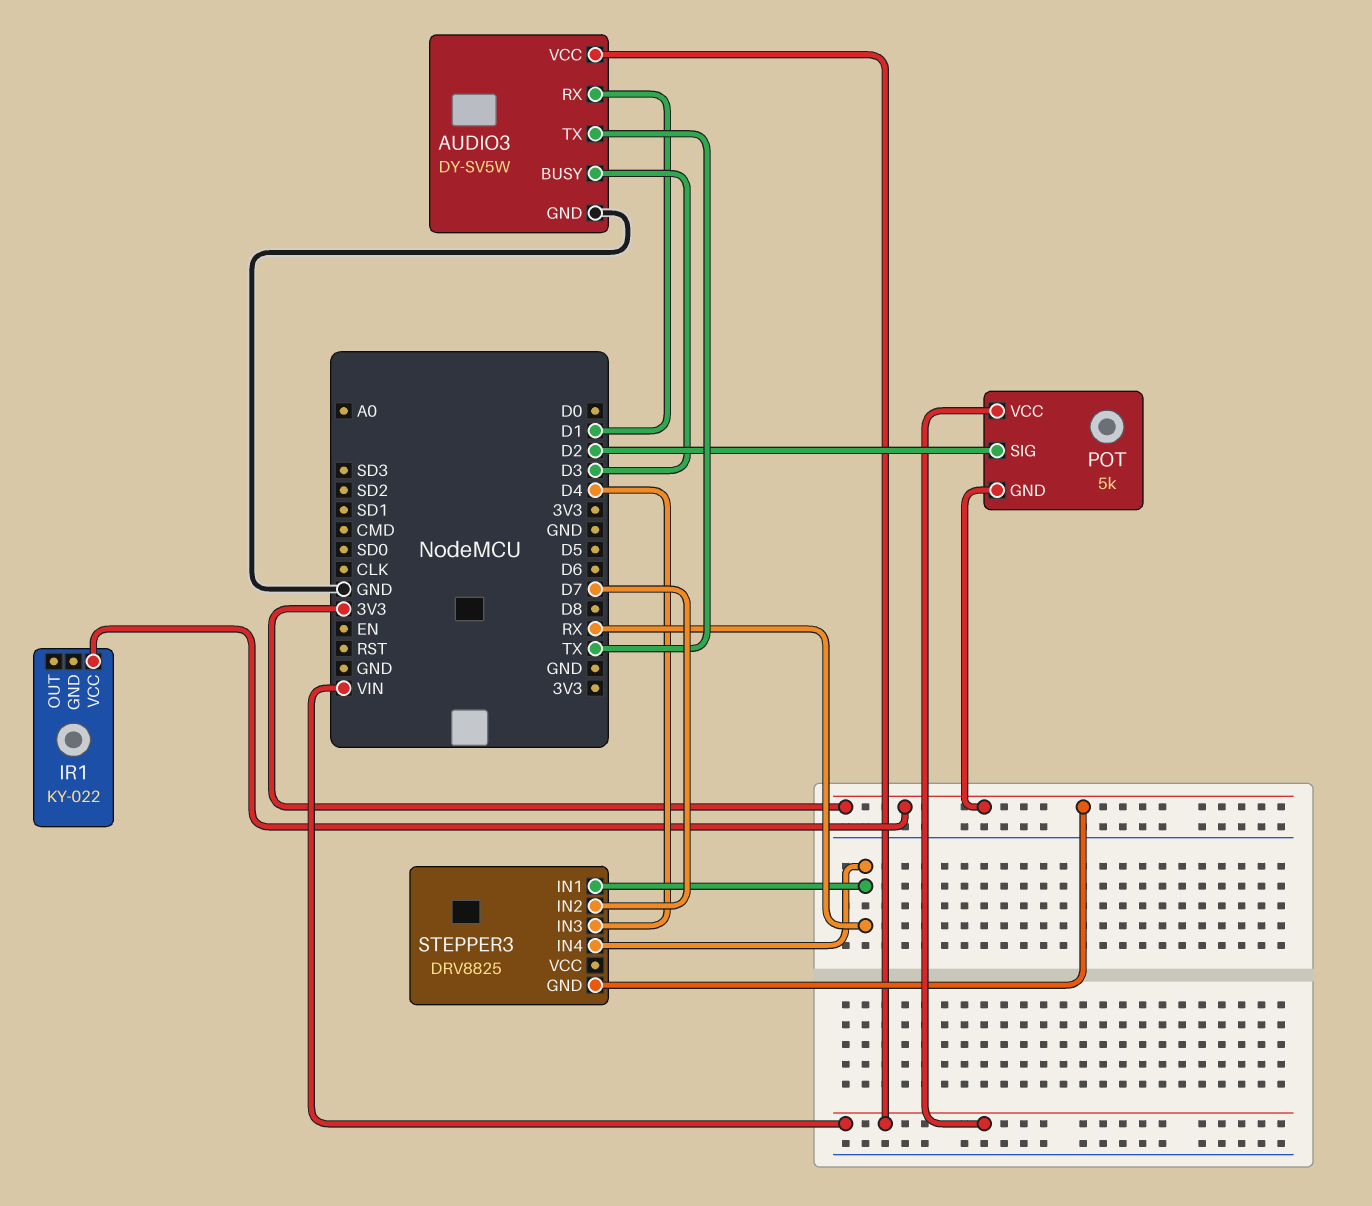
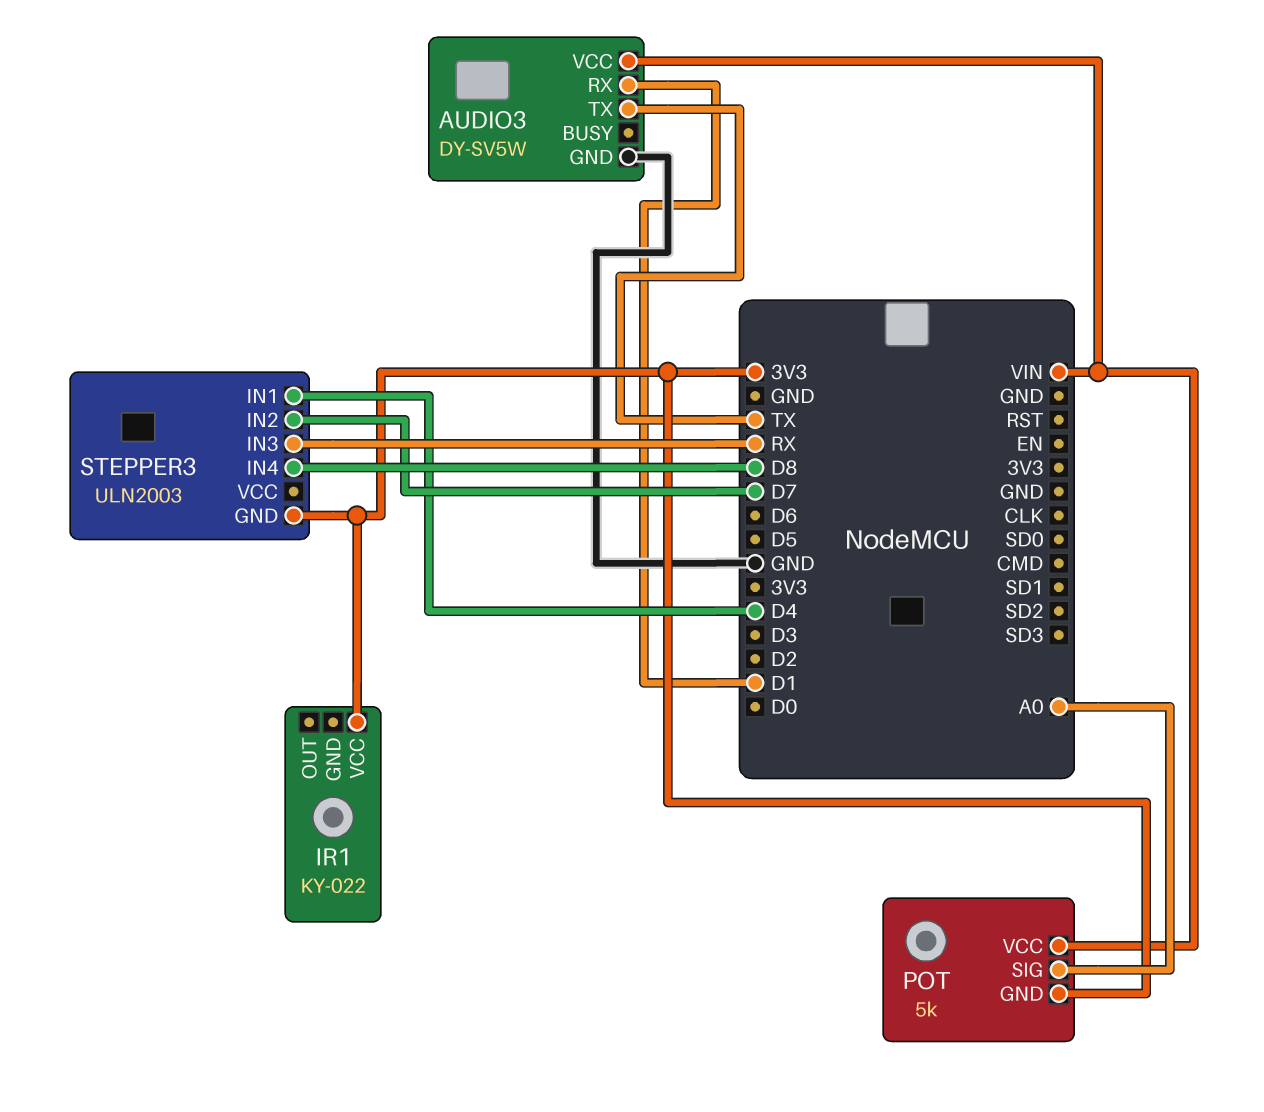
AUDIO3 pin BUSY: D3 -> none
POT pin SIG: D2 -> A0
STEPPER3: DRV8825 -> ULN2003
STEPPER3 pin IN1: RX -> D4
STEPPER3 pin IN3: D4 -> RX
STEPPER3 pin IN4: RX -> D8

